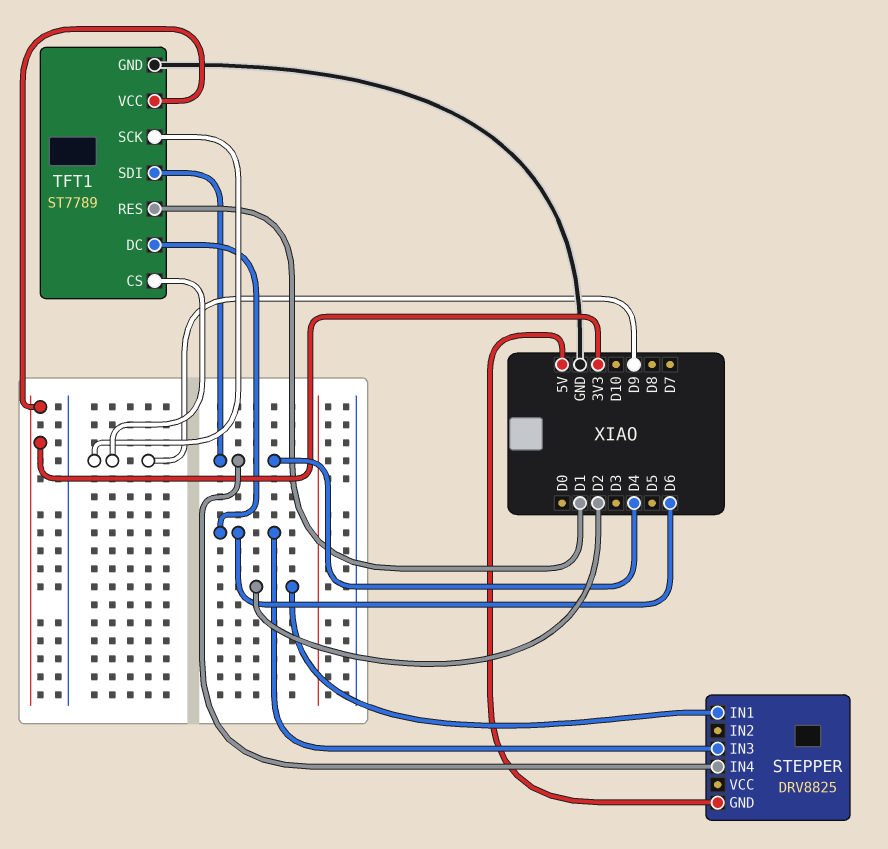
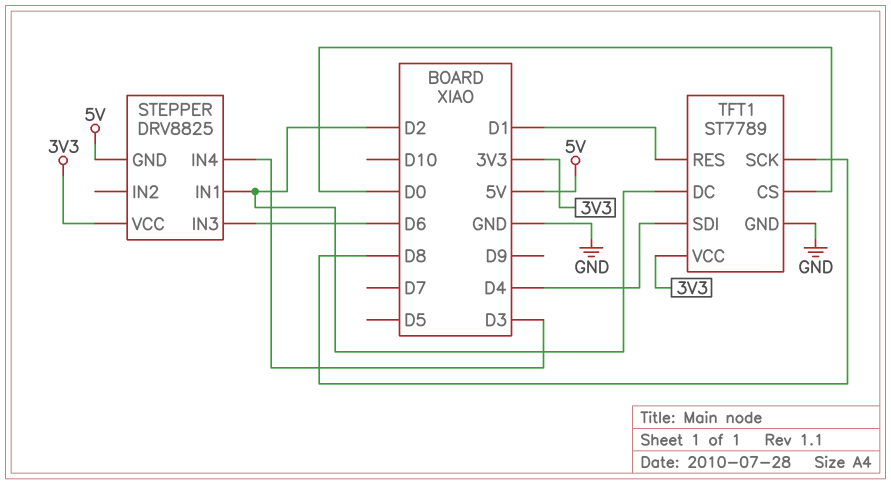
STEPPER pin IN4: D4 -> D3
STEPPER pin VCC: none -> 3V3
TFT1 pin CS: D9 -> D0
TFT1 pin DC: D6 -> D2
TFT1 pin SCK: D9 -> D8

